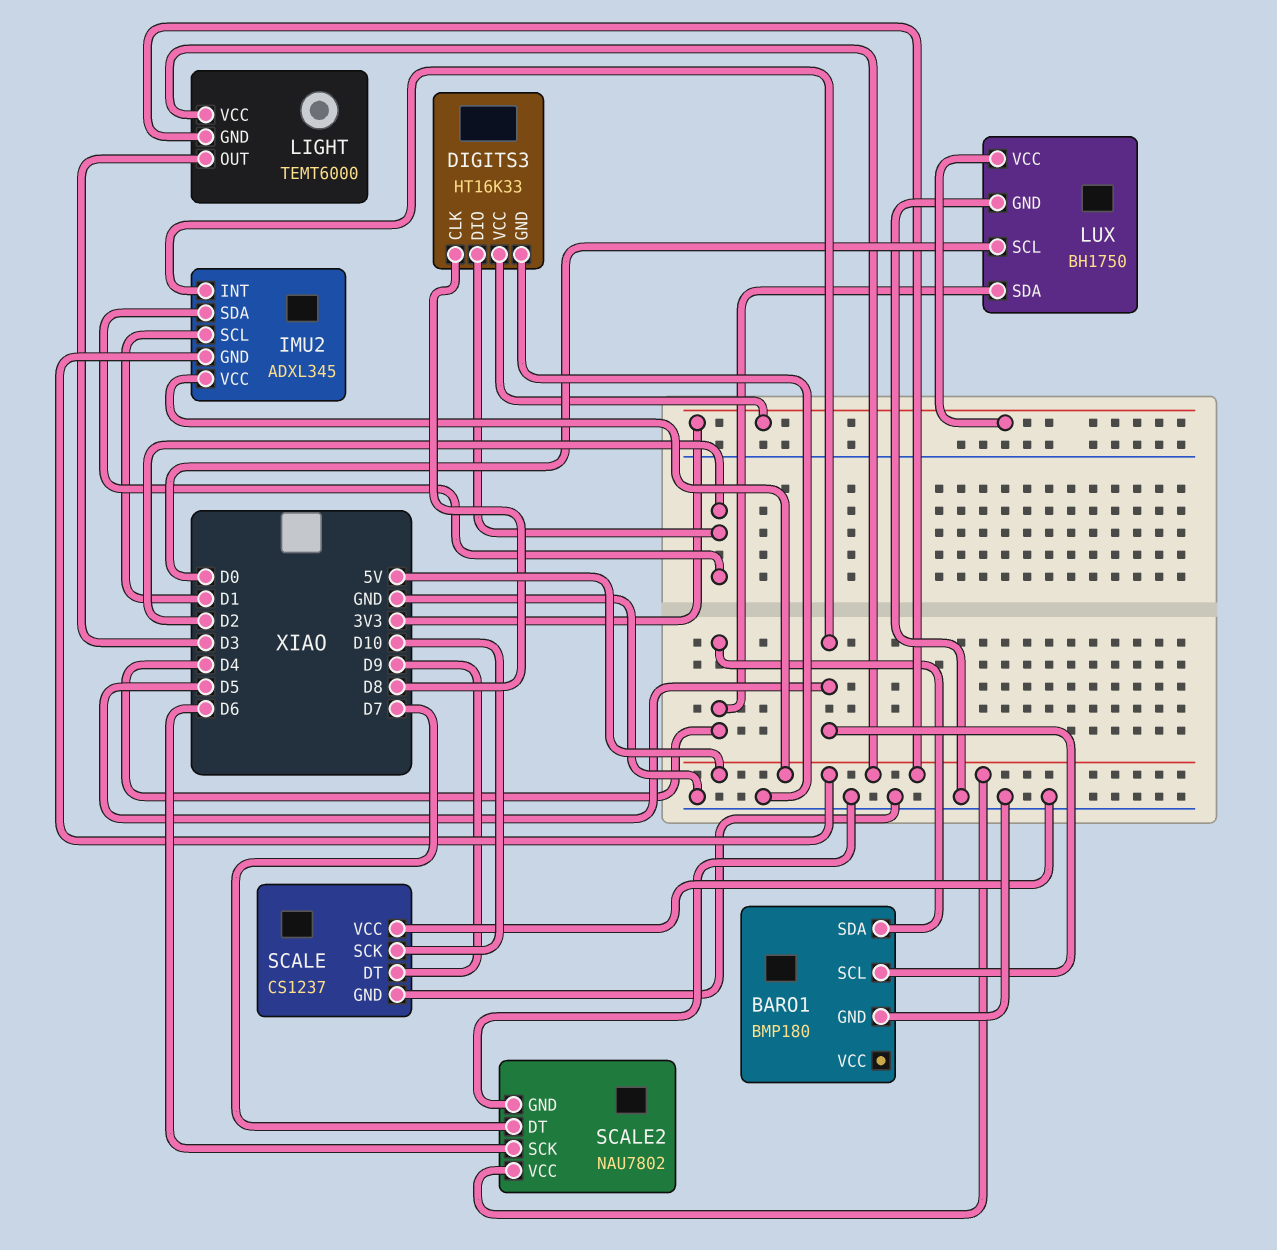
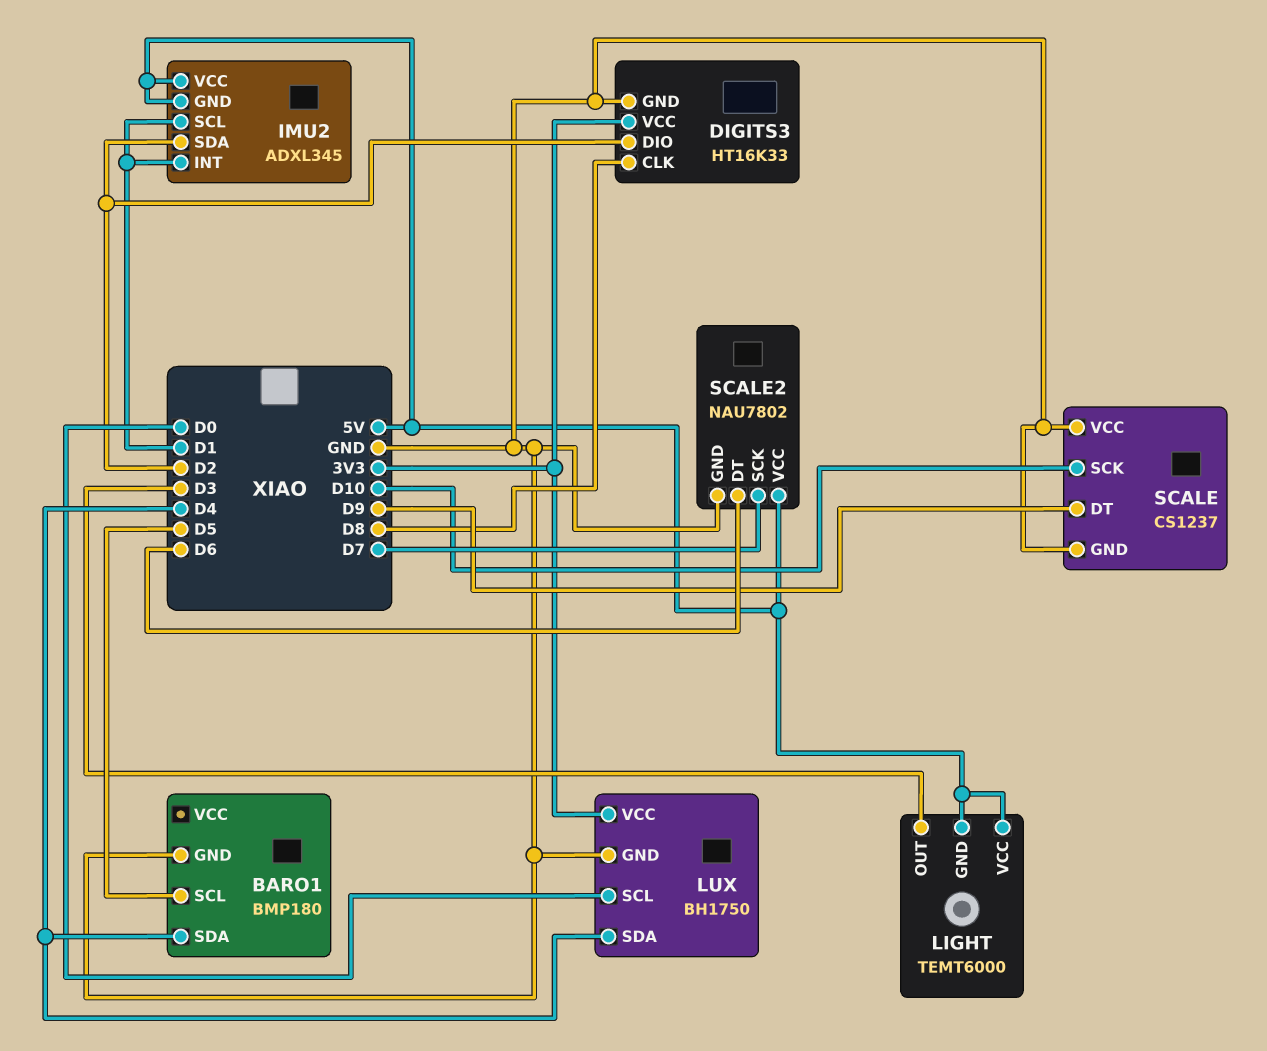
IMU2 pin INT: D5 -> D1
SCALE2 pin DT: D7 -> D6
SCALE2 pin SCK: D6 -> D7

